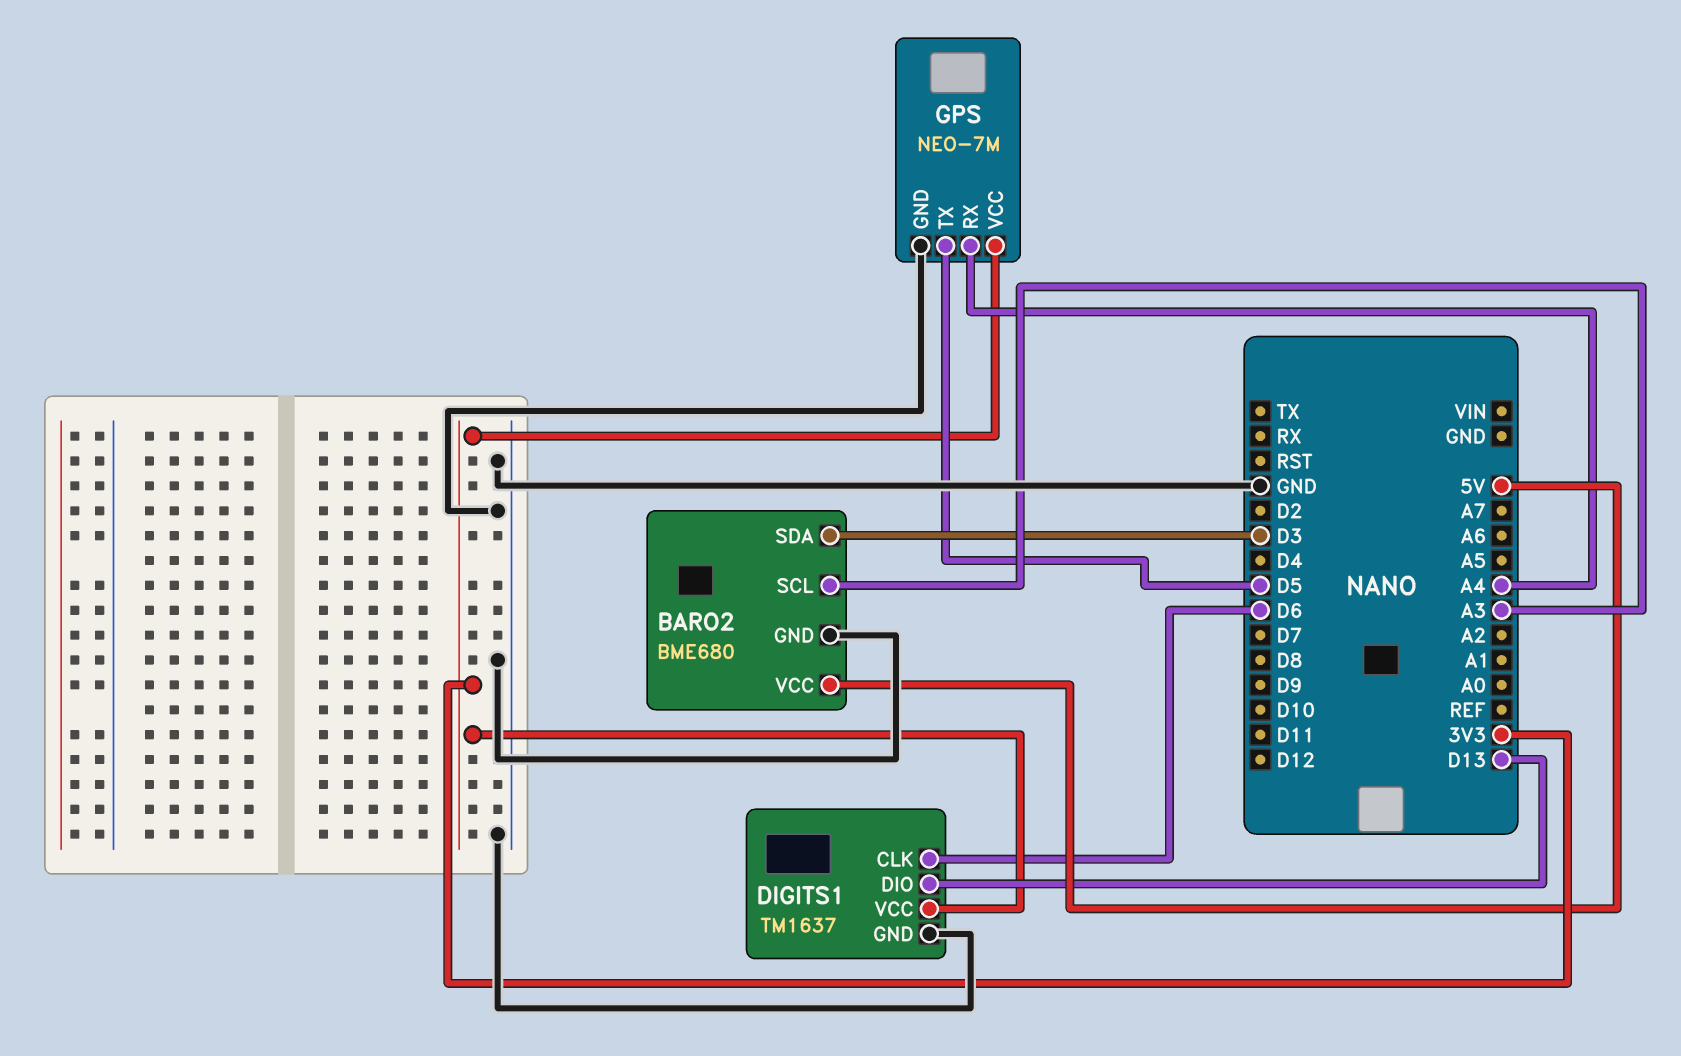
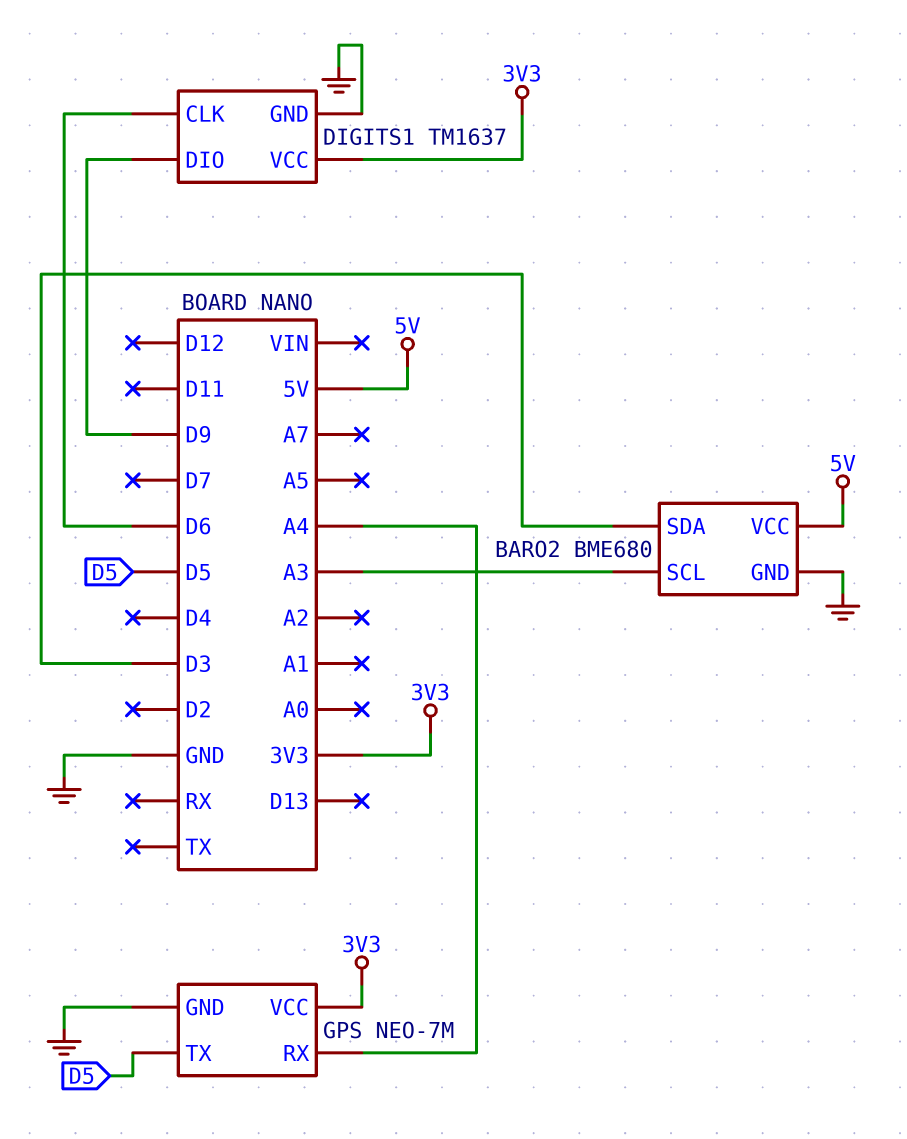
DIGITS1 pin DIO: D13 -> D9

